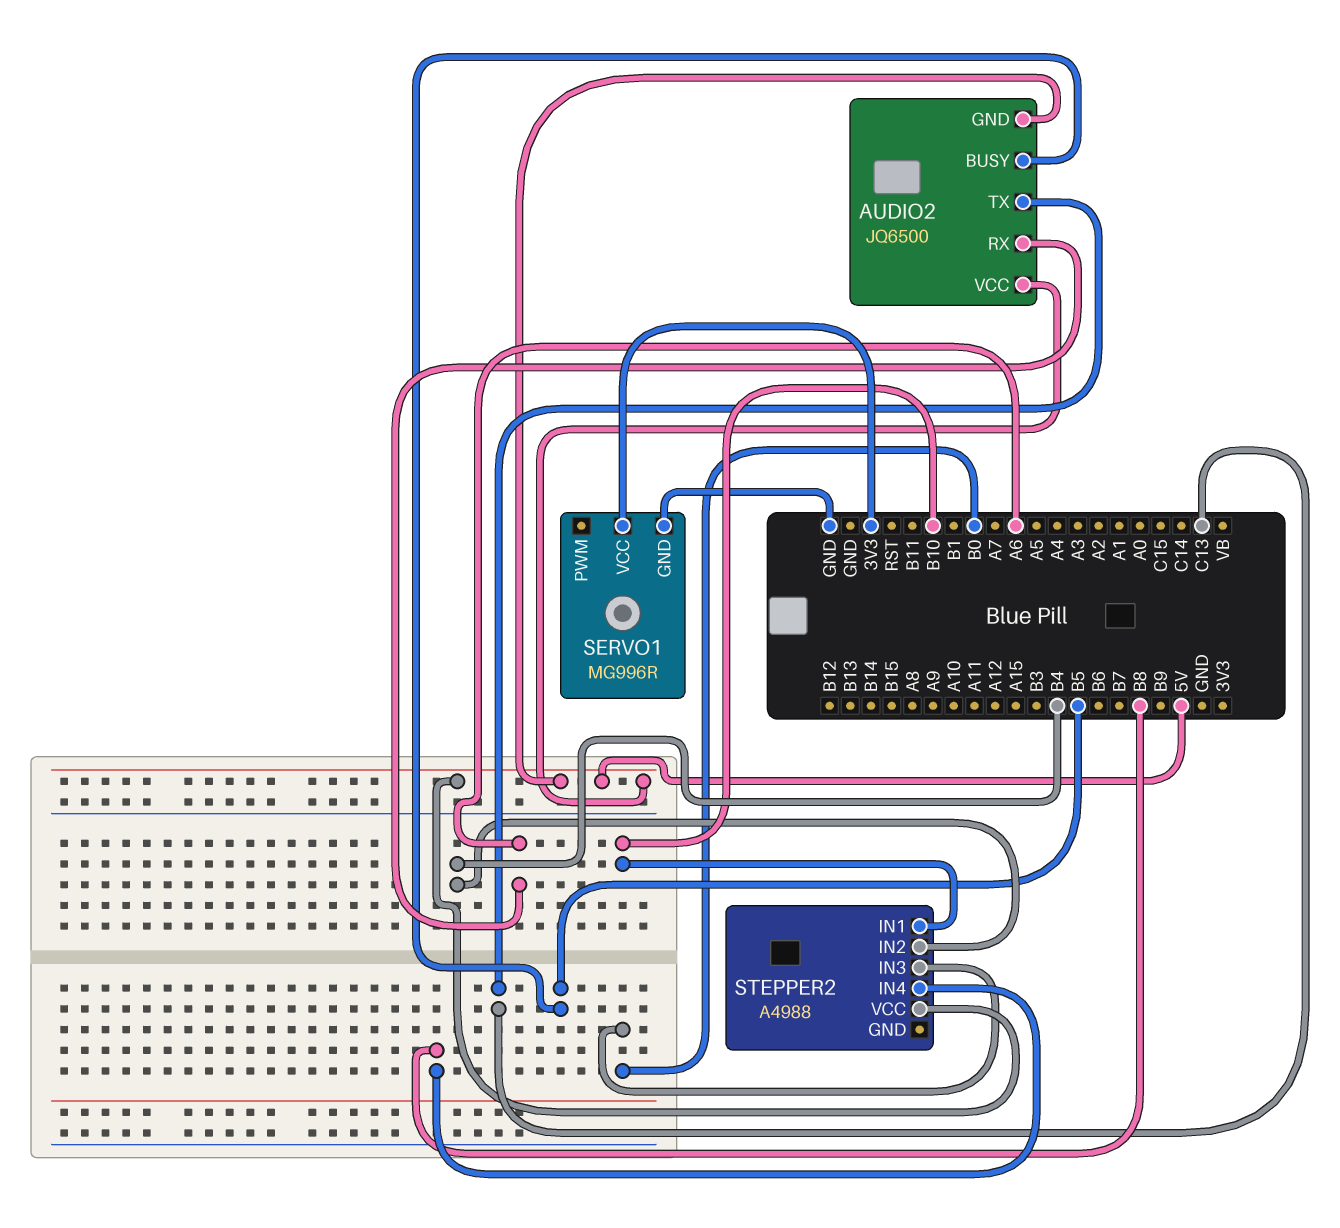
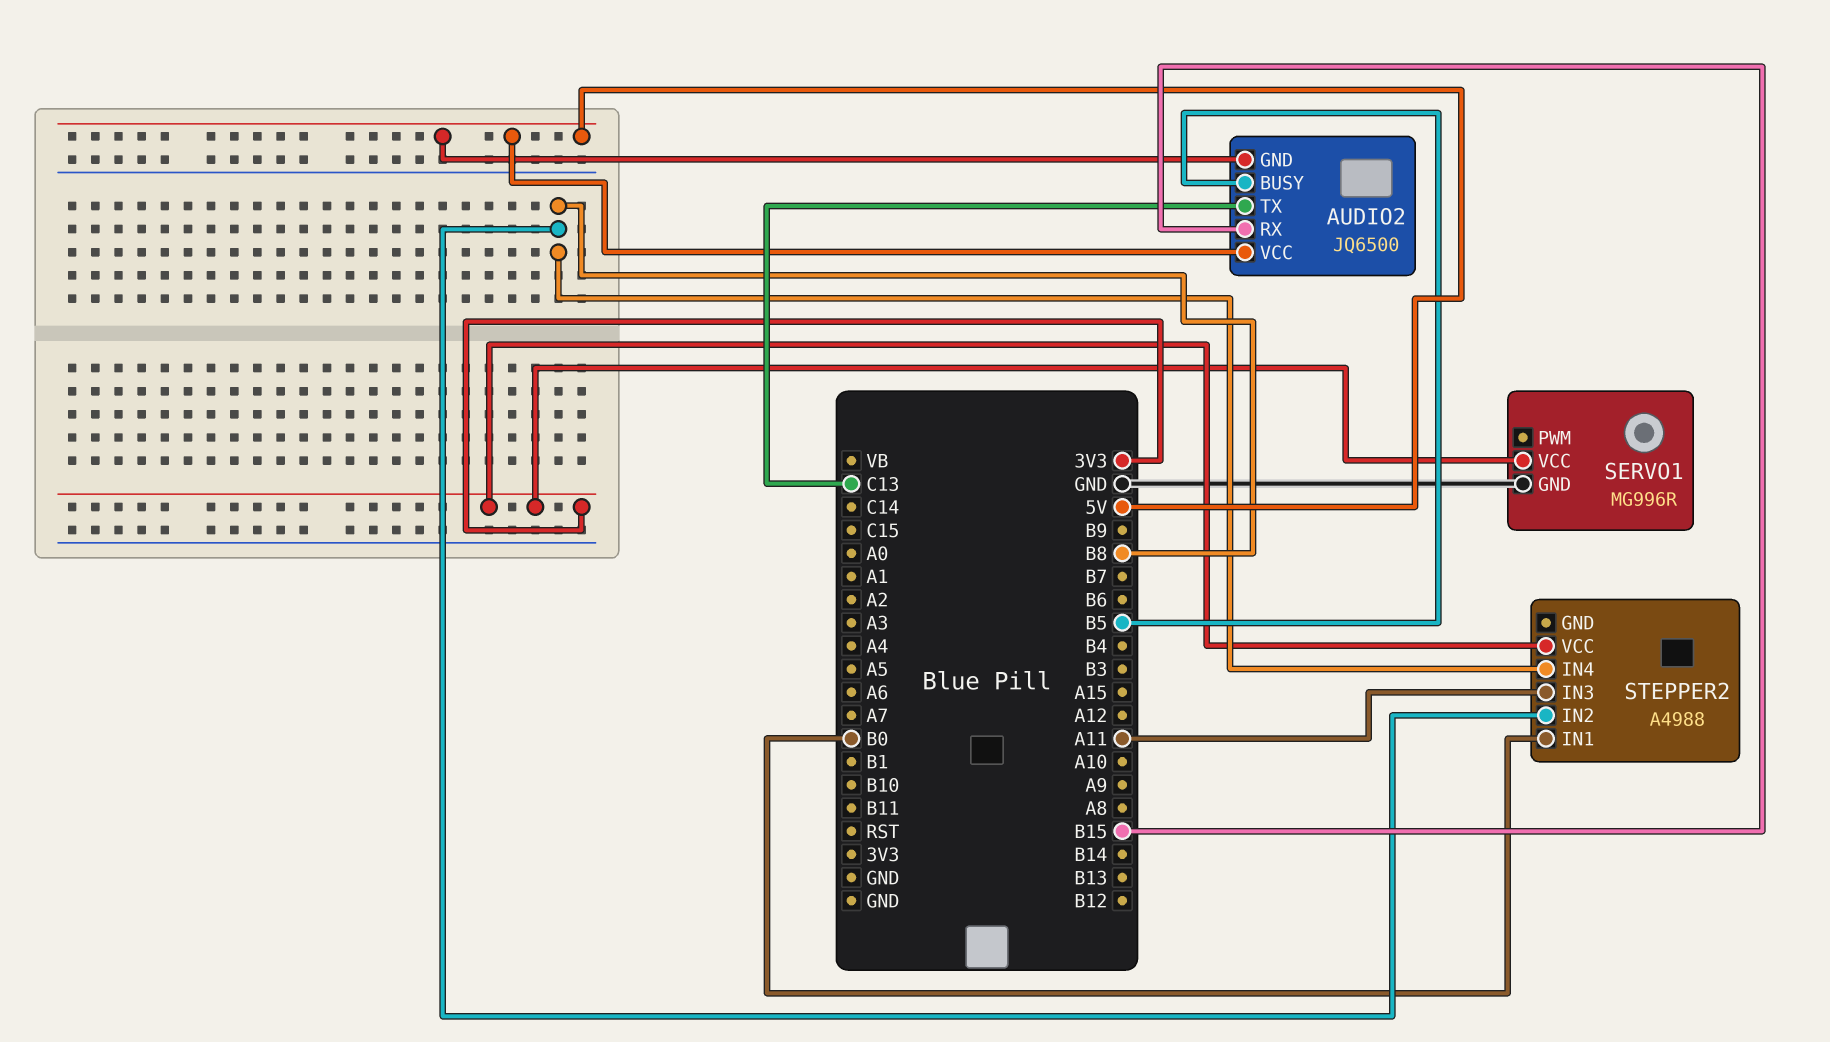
AUDIO2 pin RX: A6 -> B15
STEPPER2 pin IN1: B10 -> B0
STEPPER2 pin IN2: B4 -> B8
STEPPER2 pin IN3: B0 -> A11
STEPPER2 pin VCC: 5V -> 3V3

